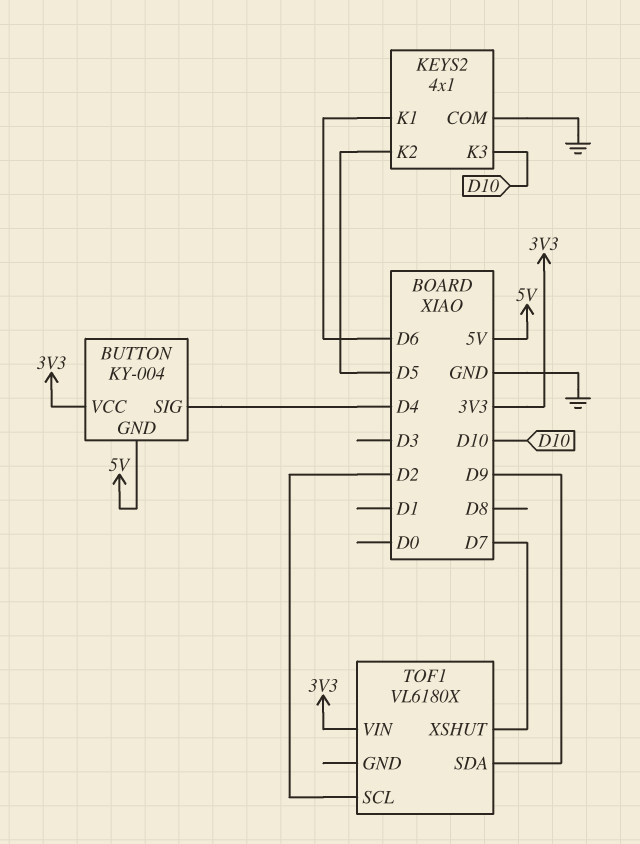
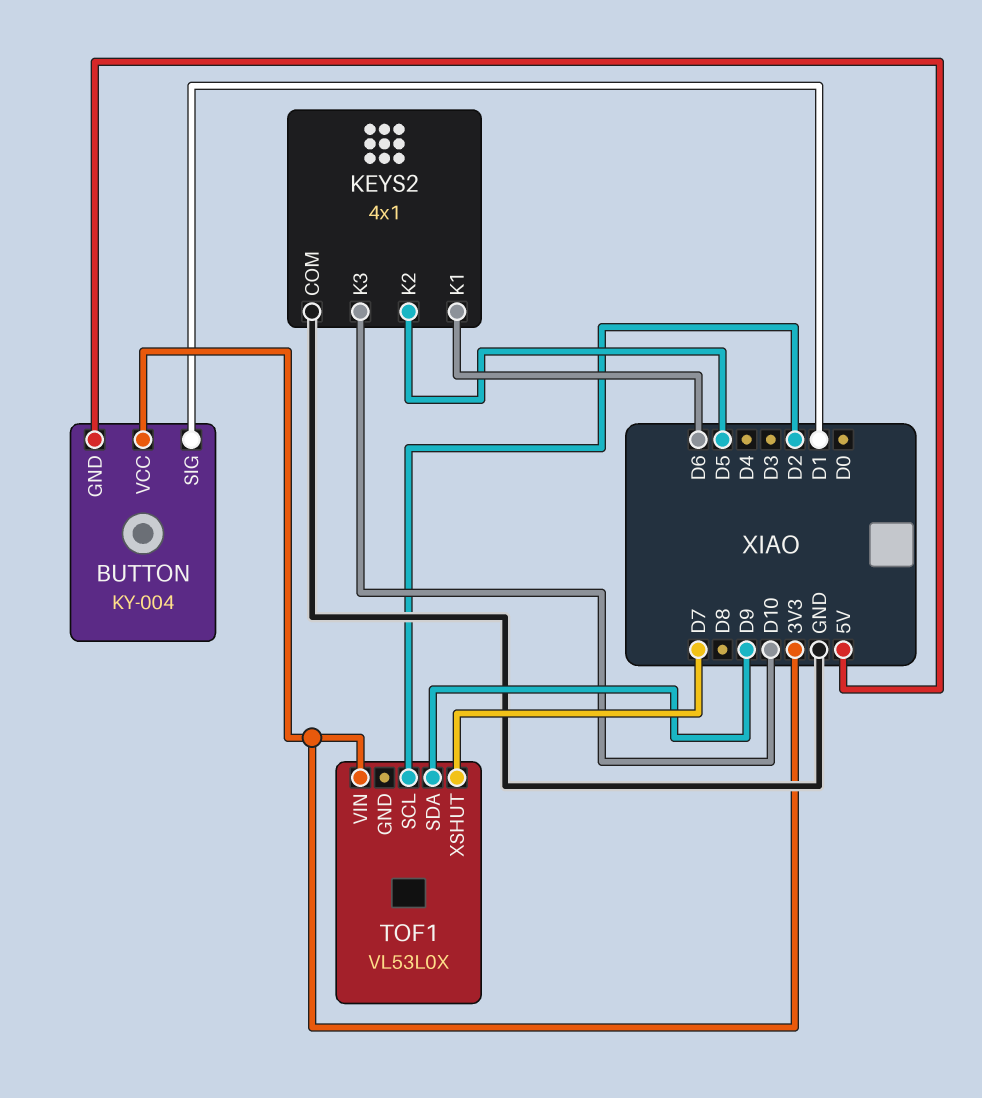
BUTTON pin SIG: D4 -> D1
TOF1: VL6180X -> VL53L0X

